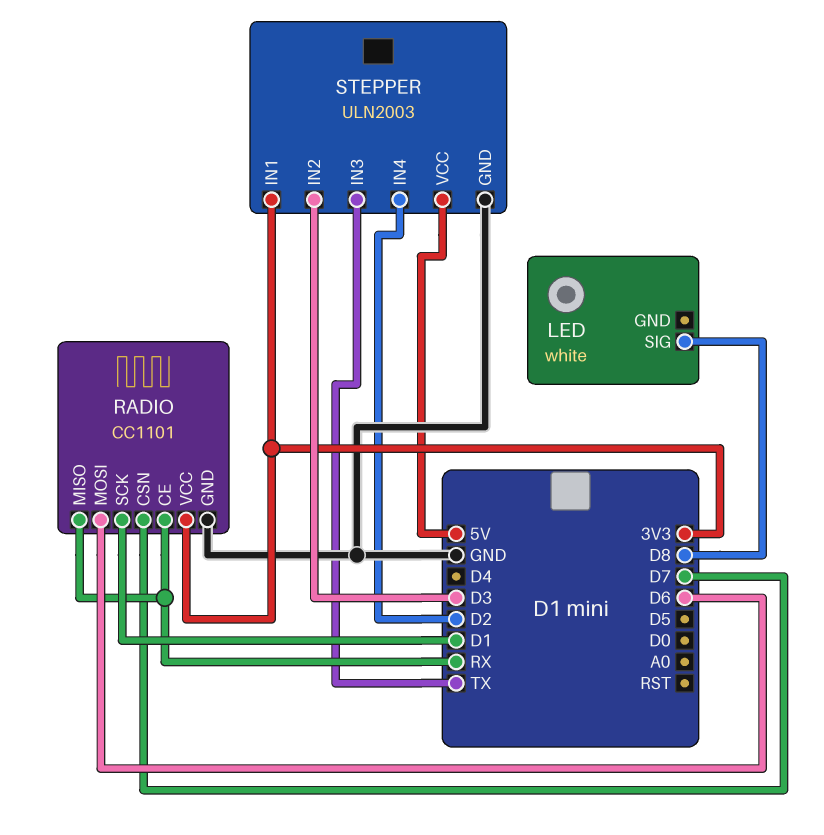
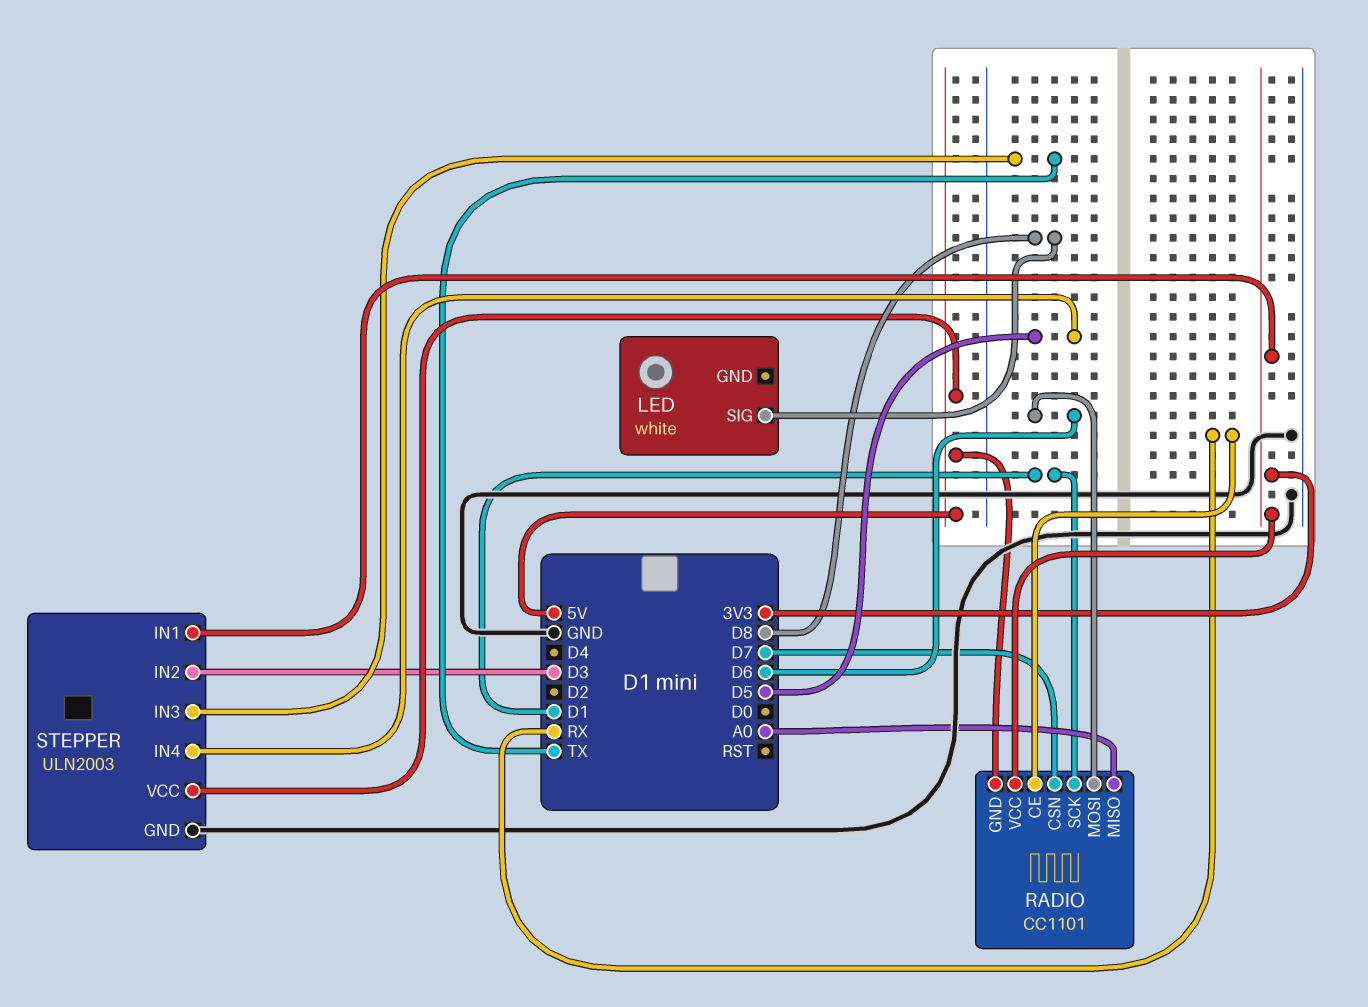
RADIO pin GND: GND -> 5V
RADIO pin MISO: RX -> A0
STEPPER pin IN4: D2 -> D5

